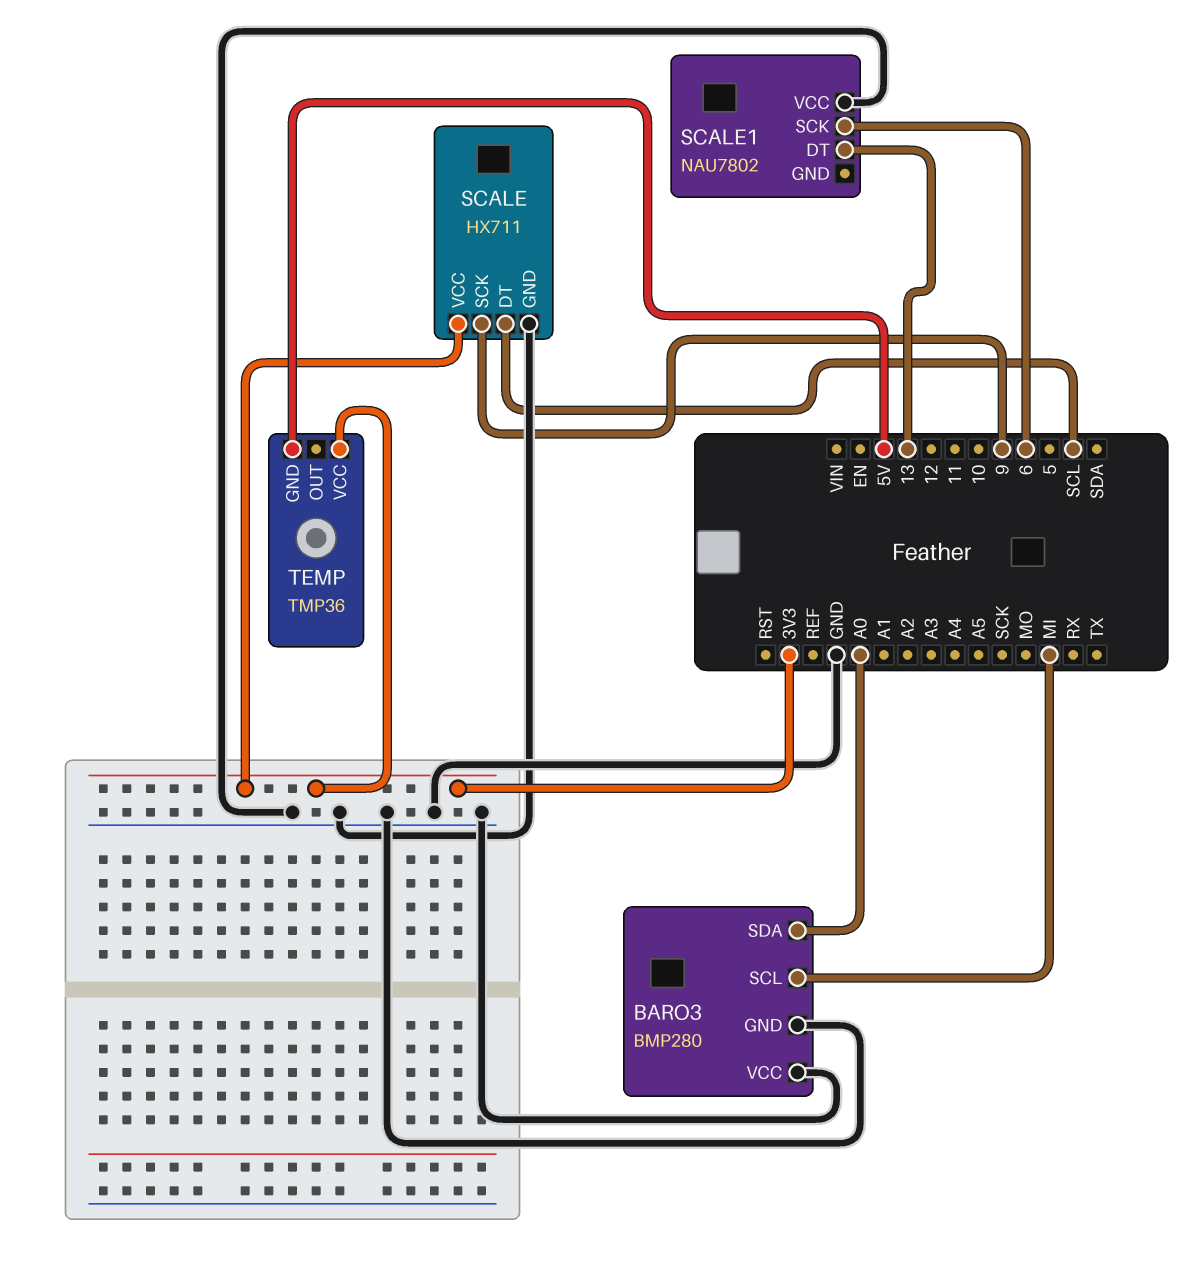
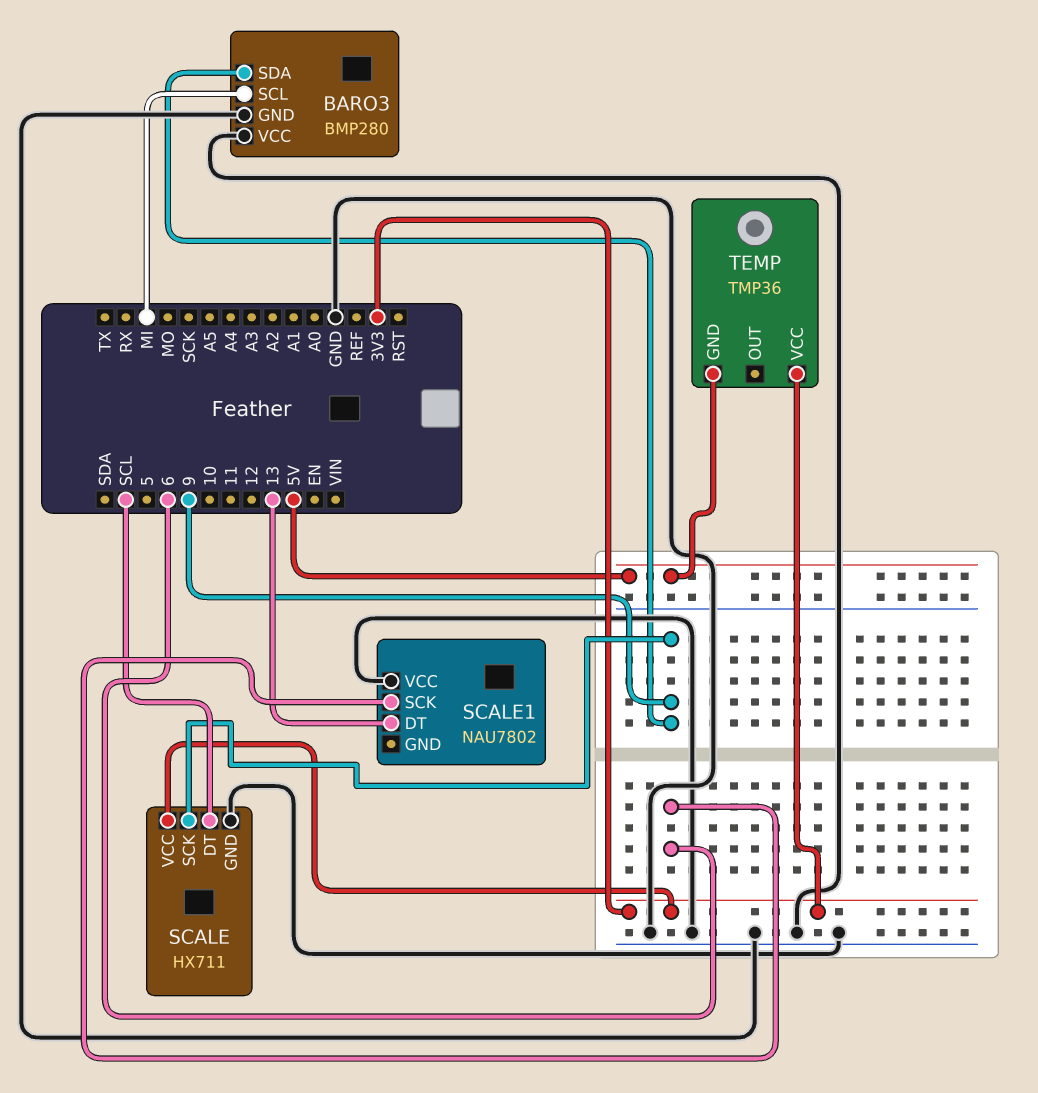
BARO3 pin SDA: A0 -> 9

